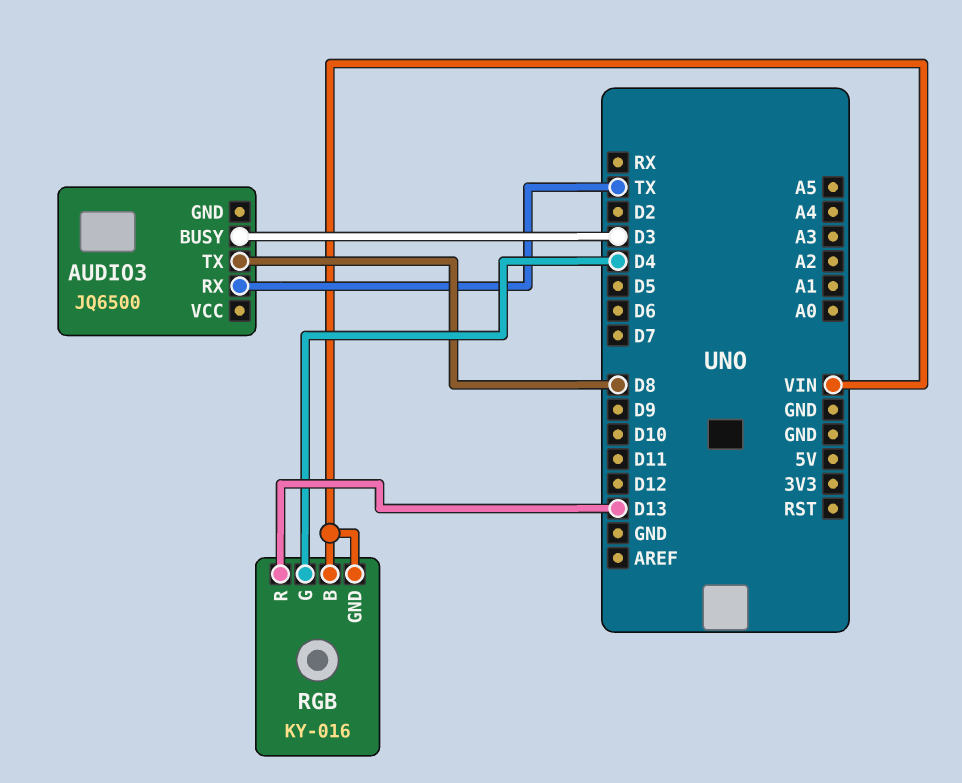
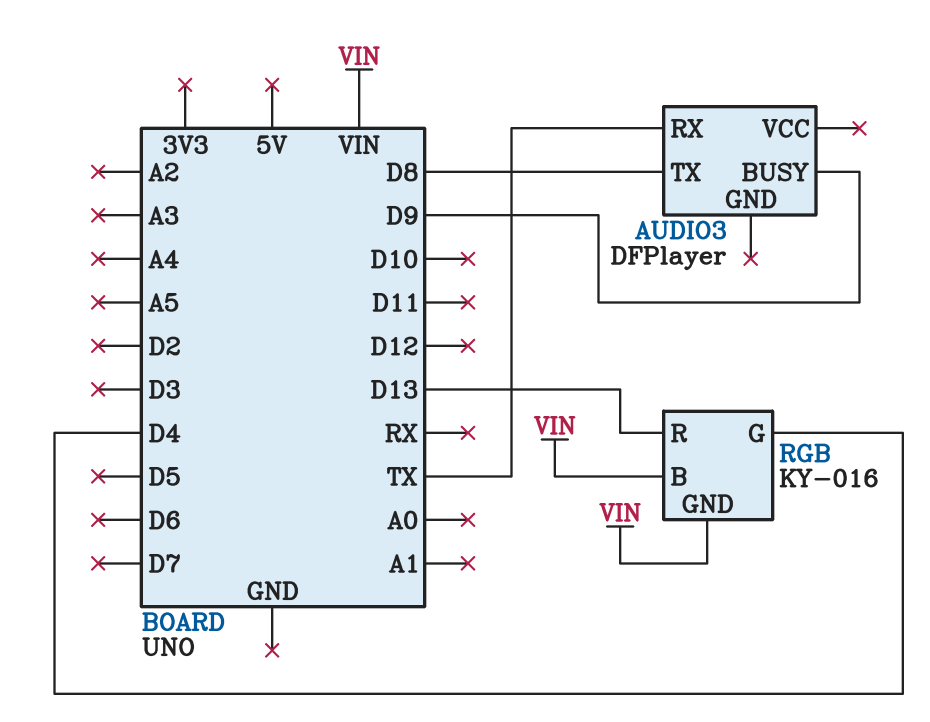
AUDIO3: JQ6500 -> DFPlayer
AUDIO3 pin BUSY: D3 -> D9

